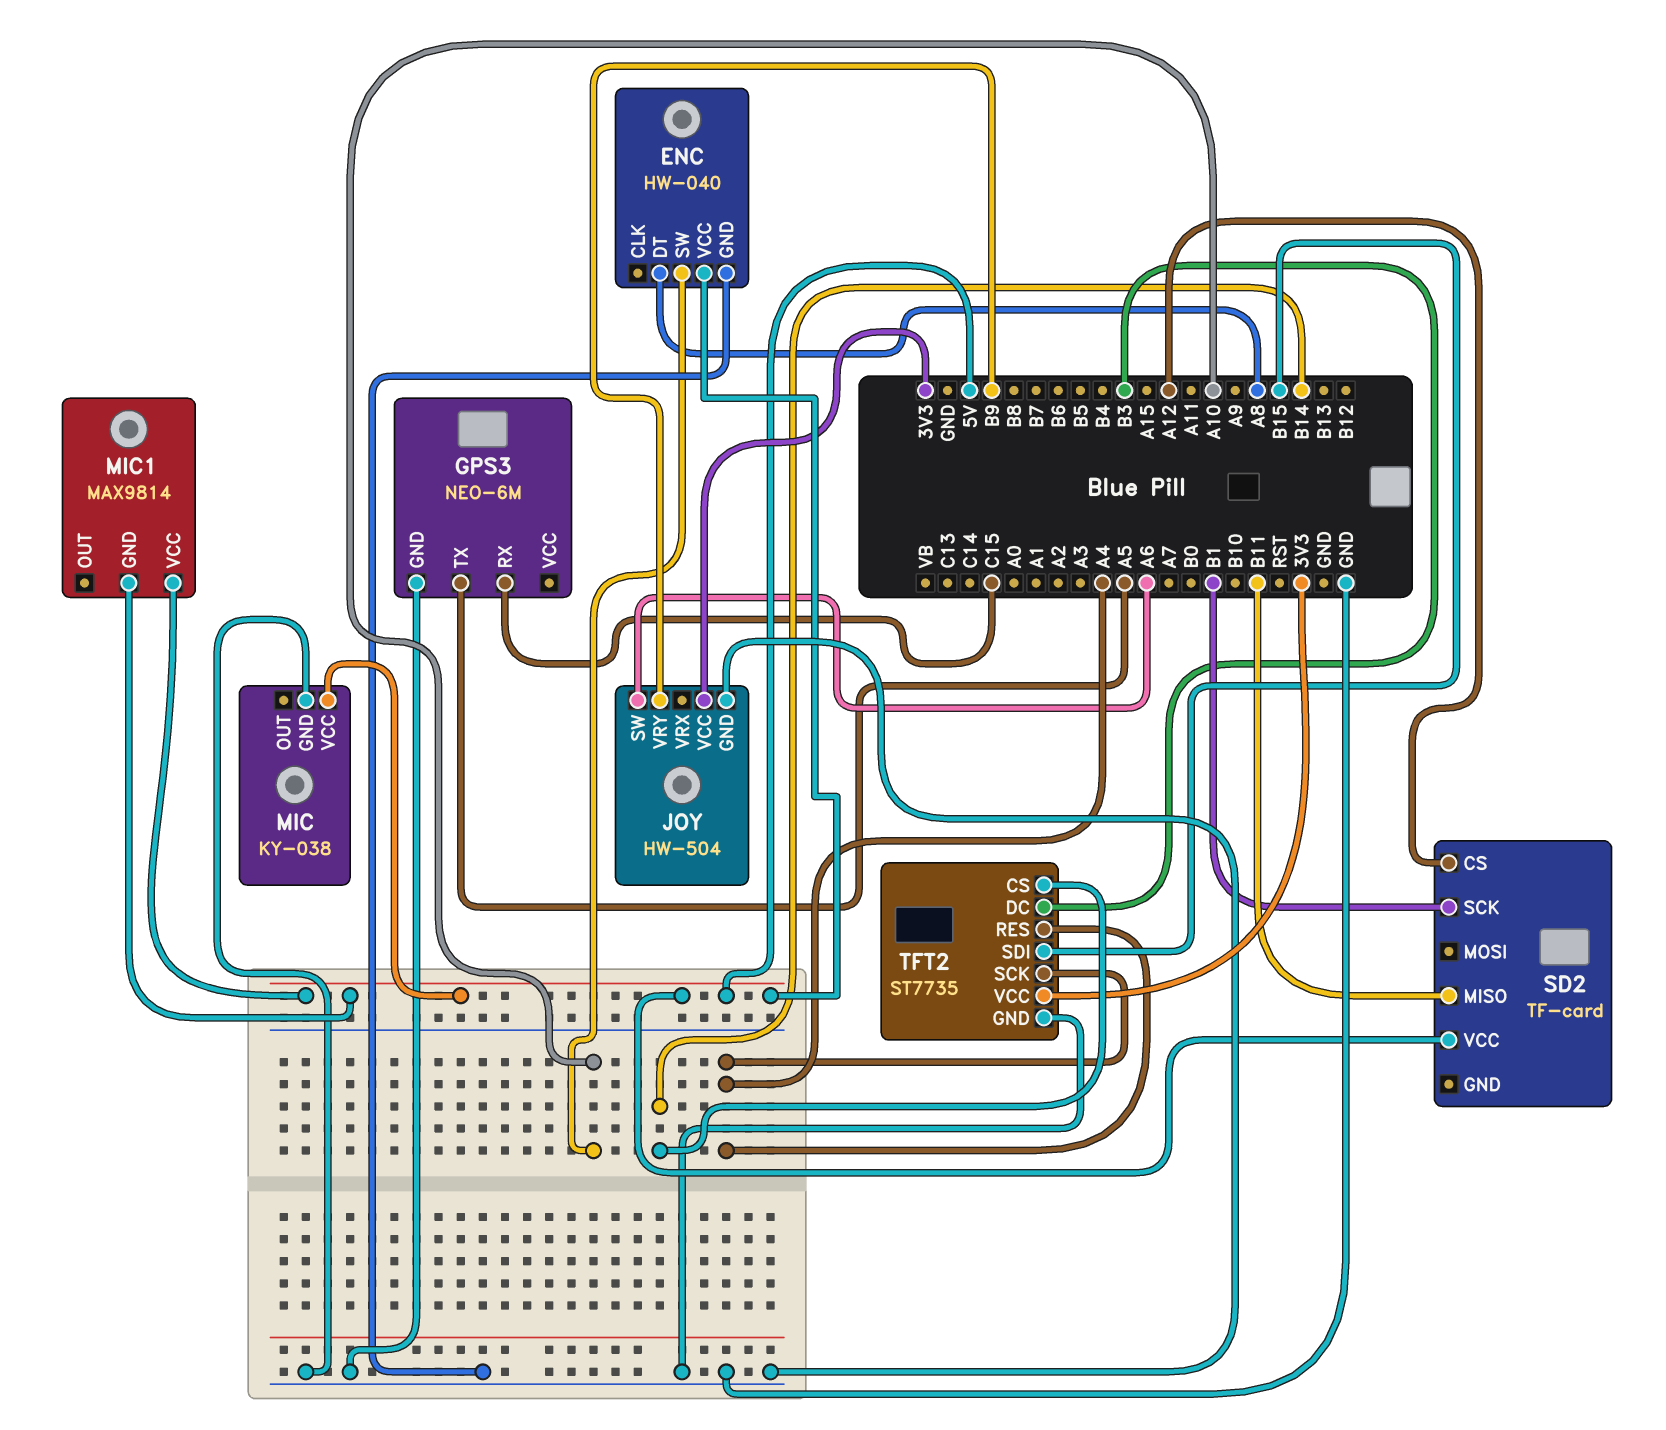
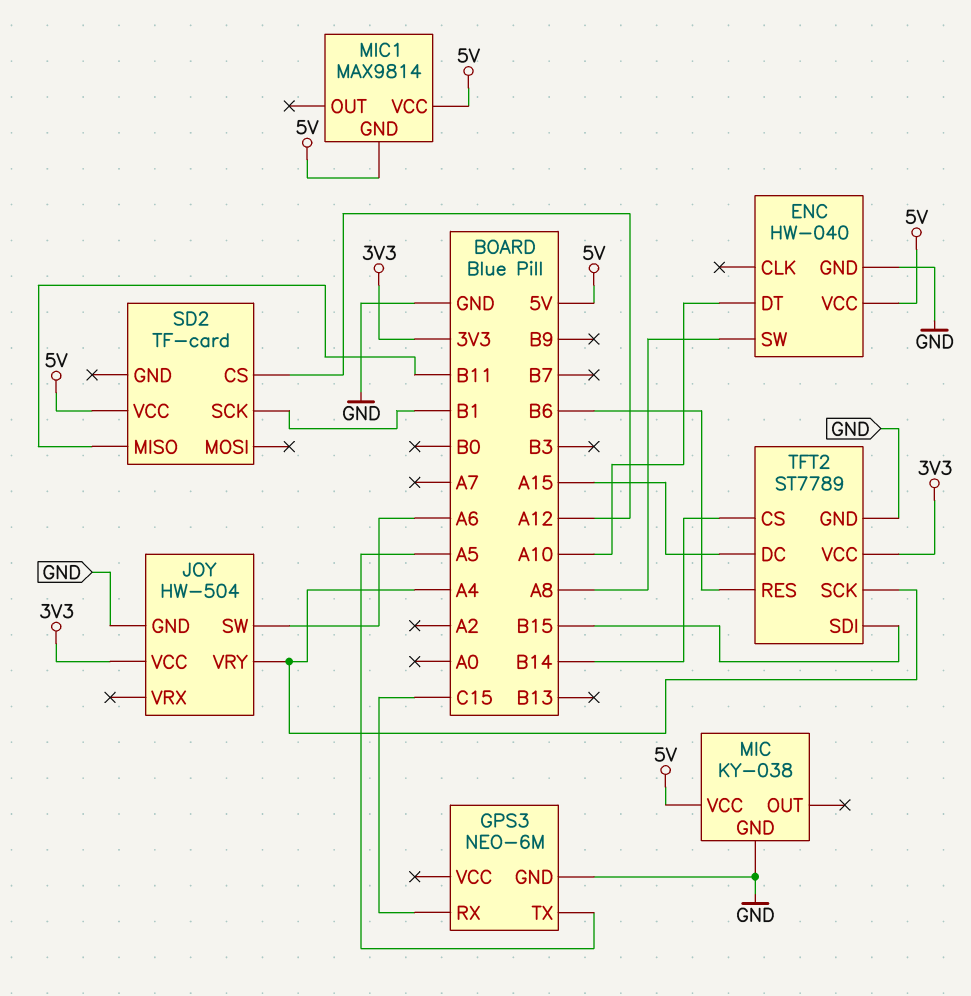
ENC pin DT: A8 -> A10
ENC pin SW: A10 -> A8
JOY pin VRY: B9 -> A4
TFT2: ST7735 -> ST7789
TFT2 pin DC: B3 -> A15
TFT2 pin RES: A4 -> B6

